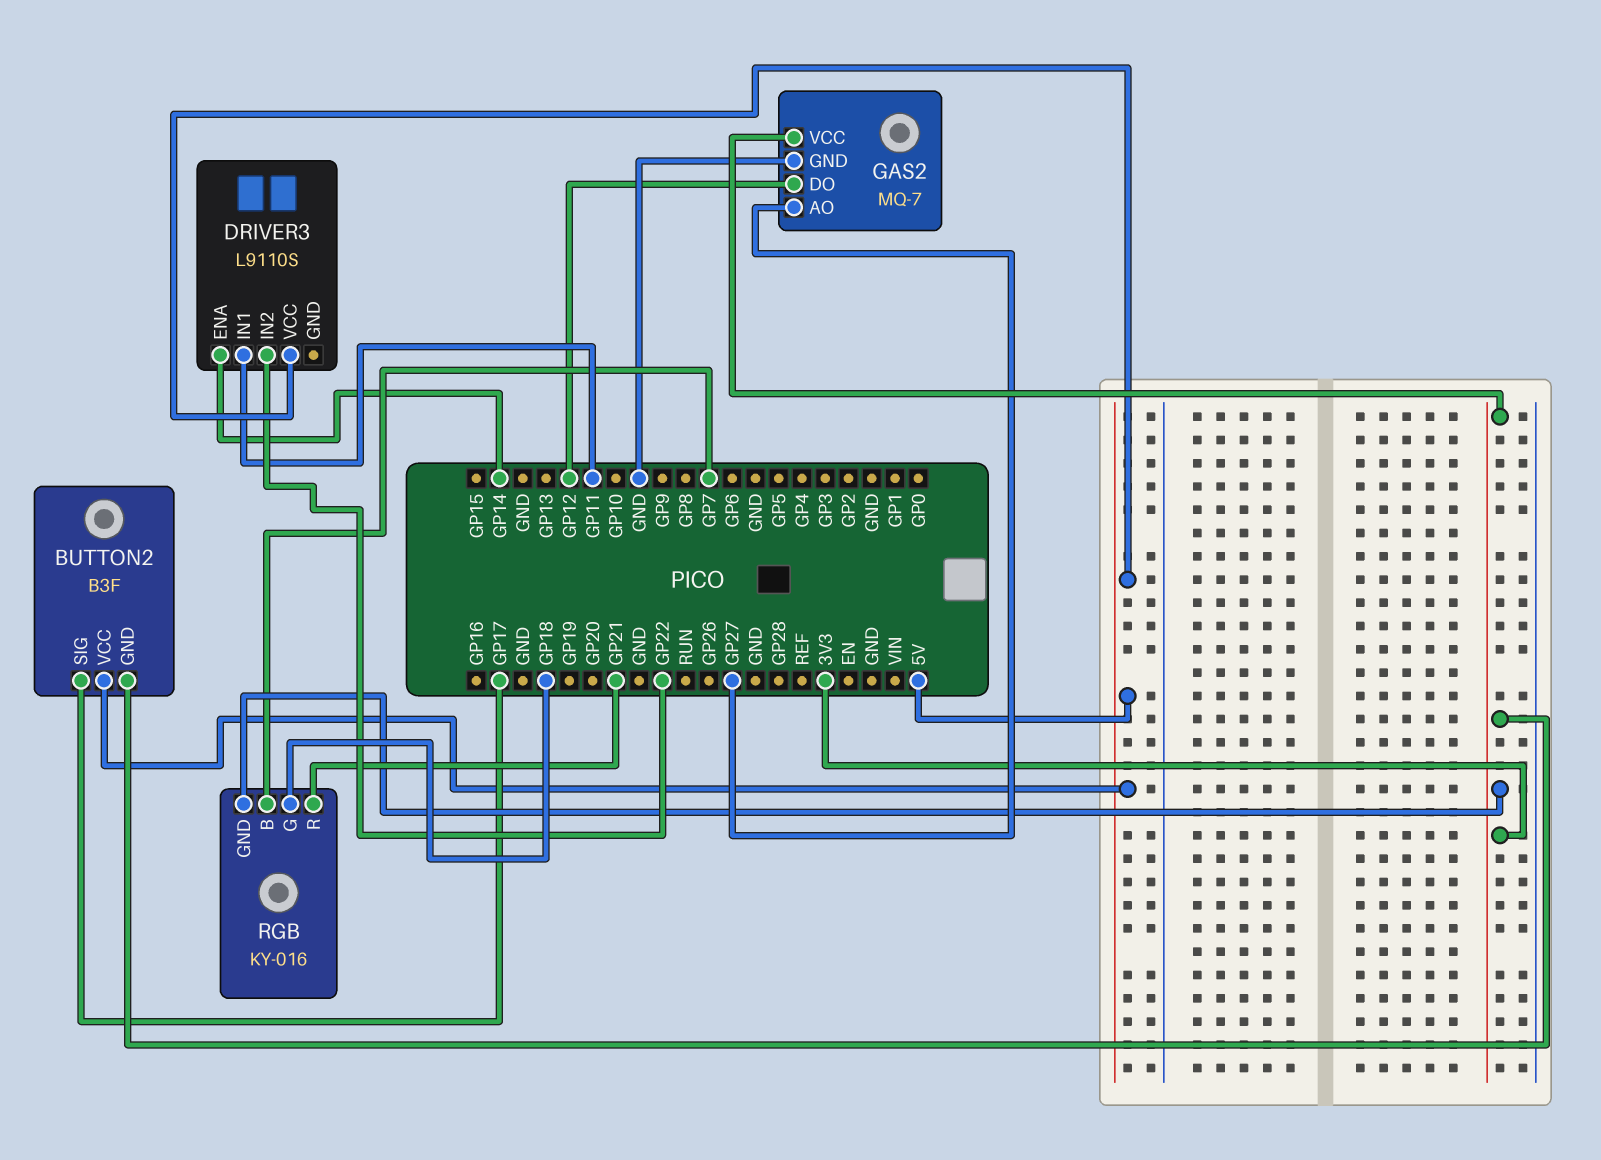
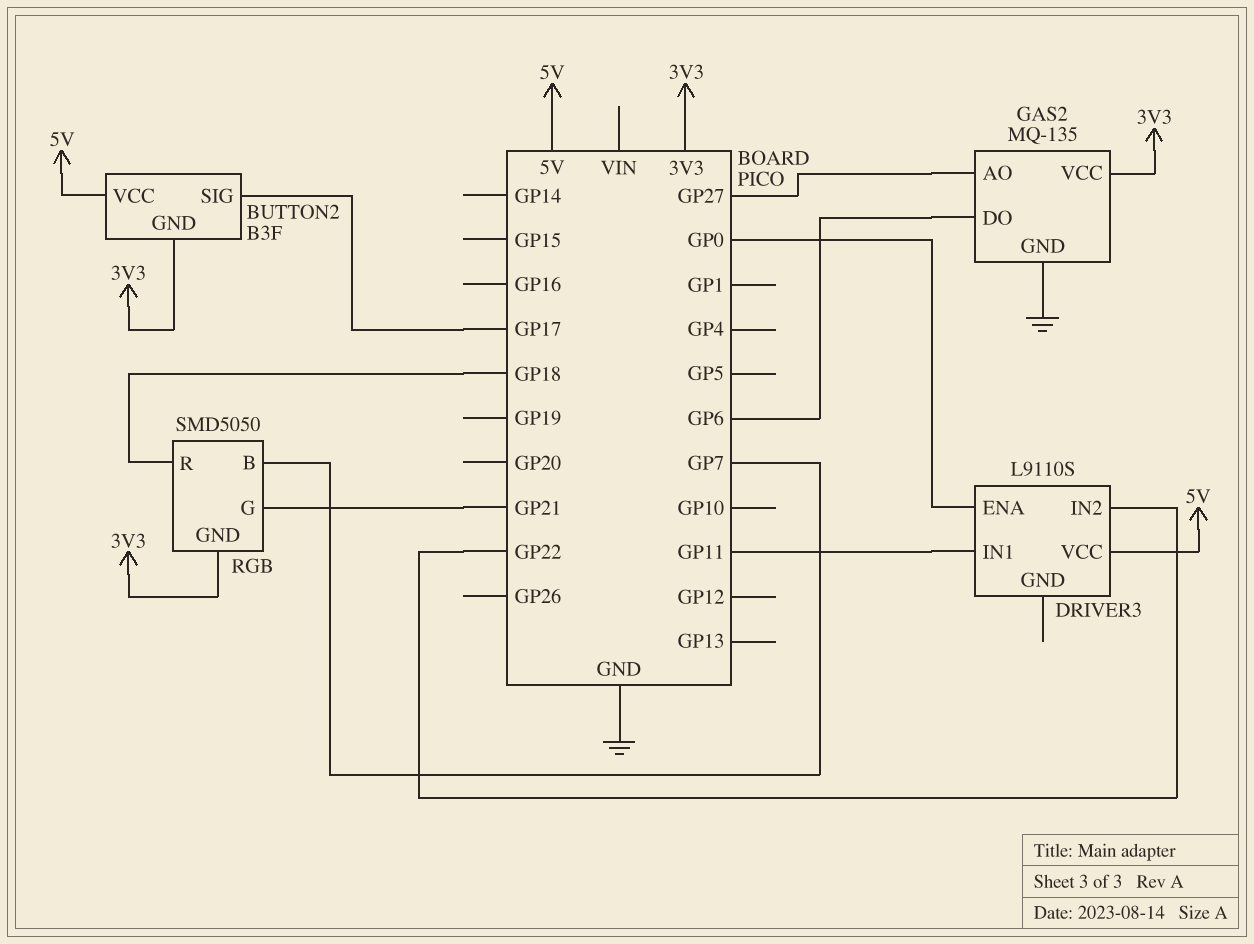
DRIVER3 pin ENA: GP14 -> GP0
GAS2: MQ-7 -> MQ-135
GAS2 pin DO: GP12 -> GP6
RGB: KY-016 -> SMD5050
RGB pin G: GP18 -> GP21
RGB pin R: GP21 -> GP18

